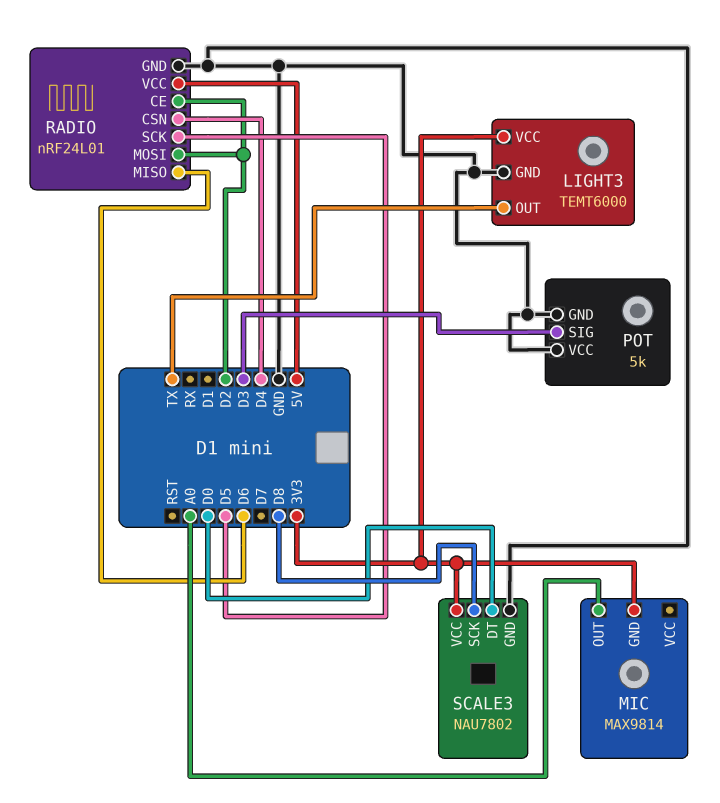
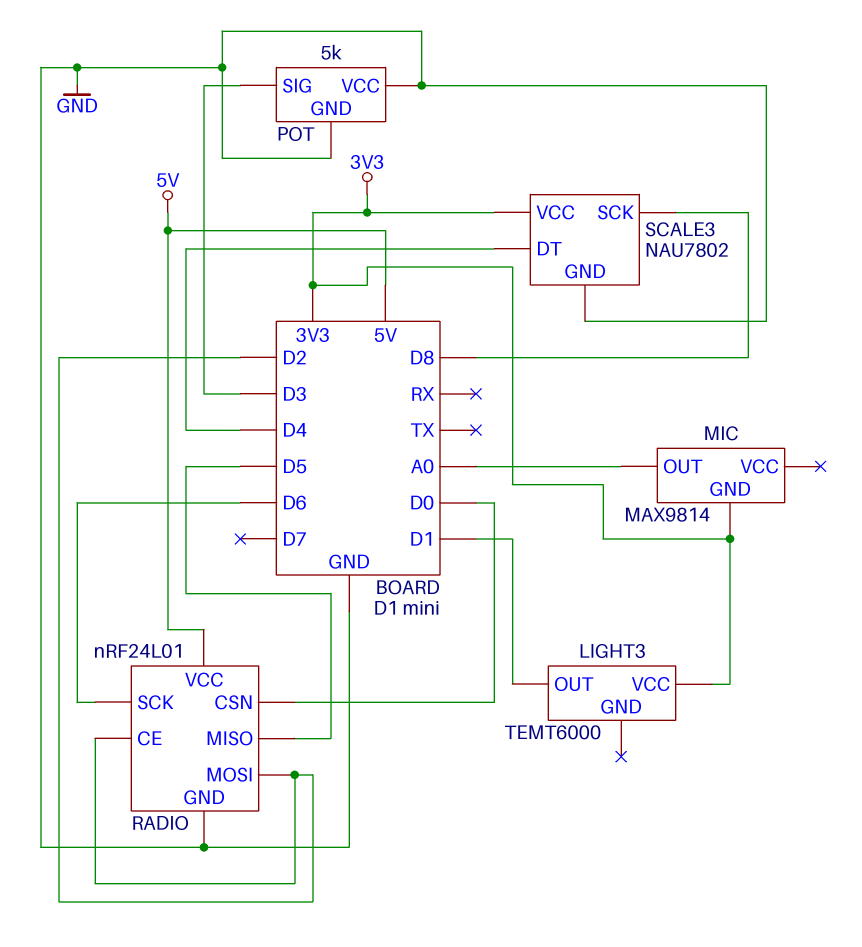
LIGHT3 pin GND: GND -> none
LIGHT3 pin OUT: TX -> D1
RADIO pin CSN: D4 -> D0
RADIO pin MISO: D6 -> D5
RADIO pin SCK: D5 -> D6
SCALE3 pin DT: D0 -> D4

